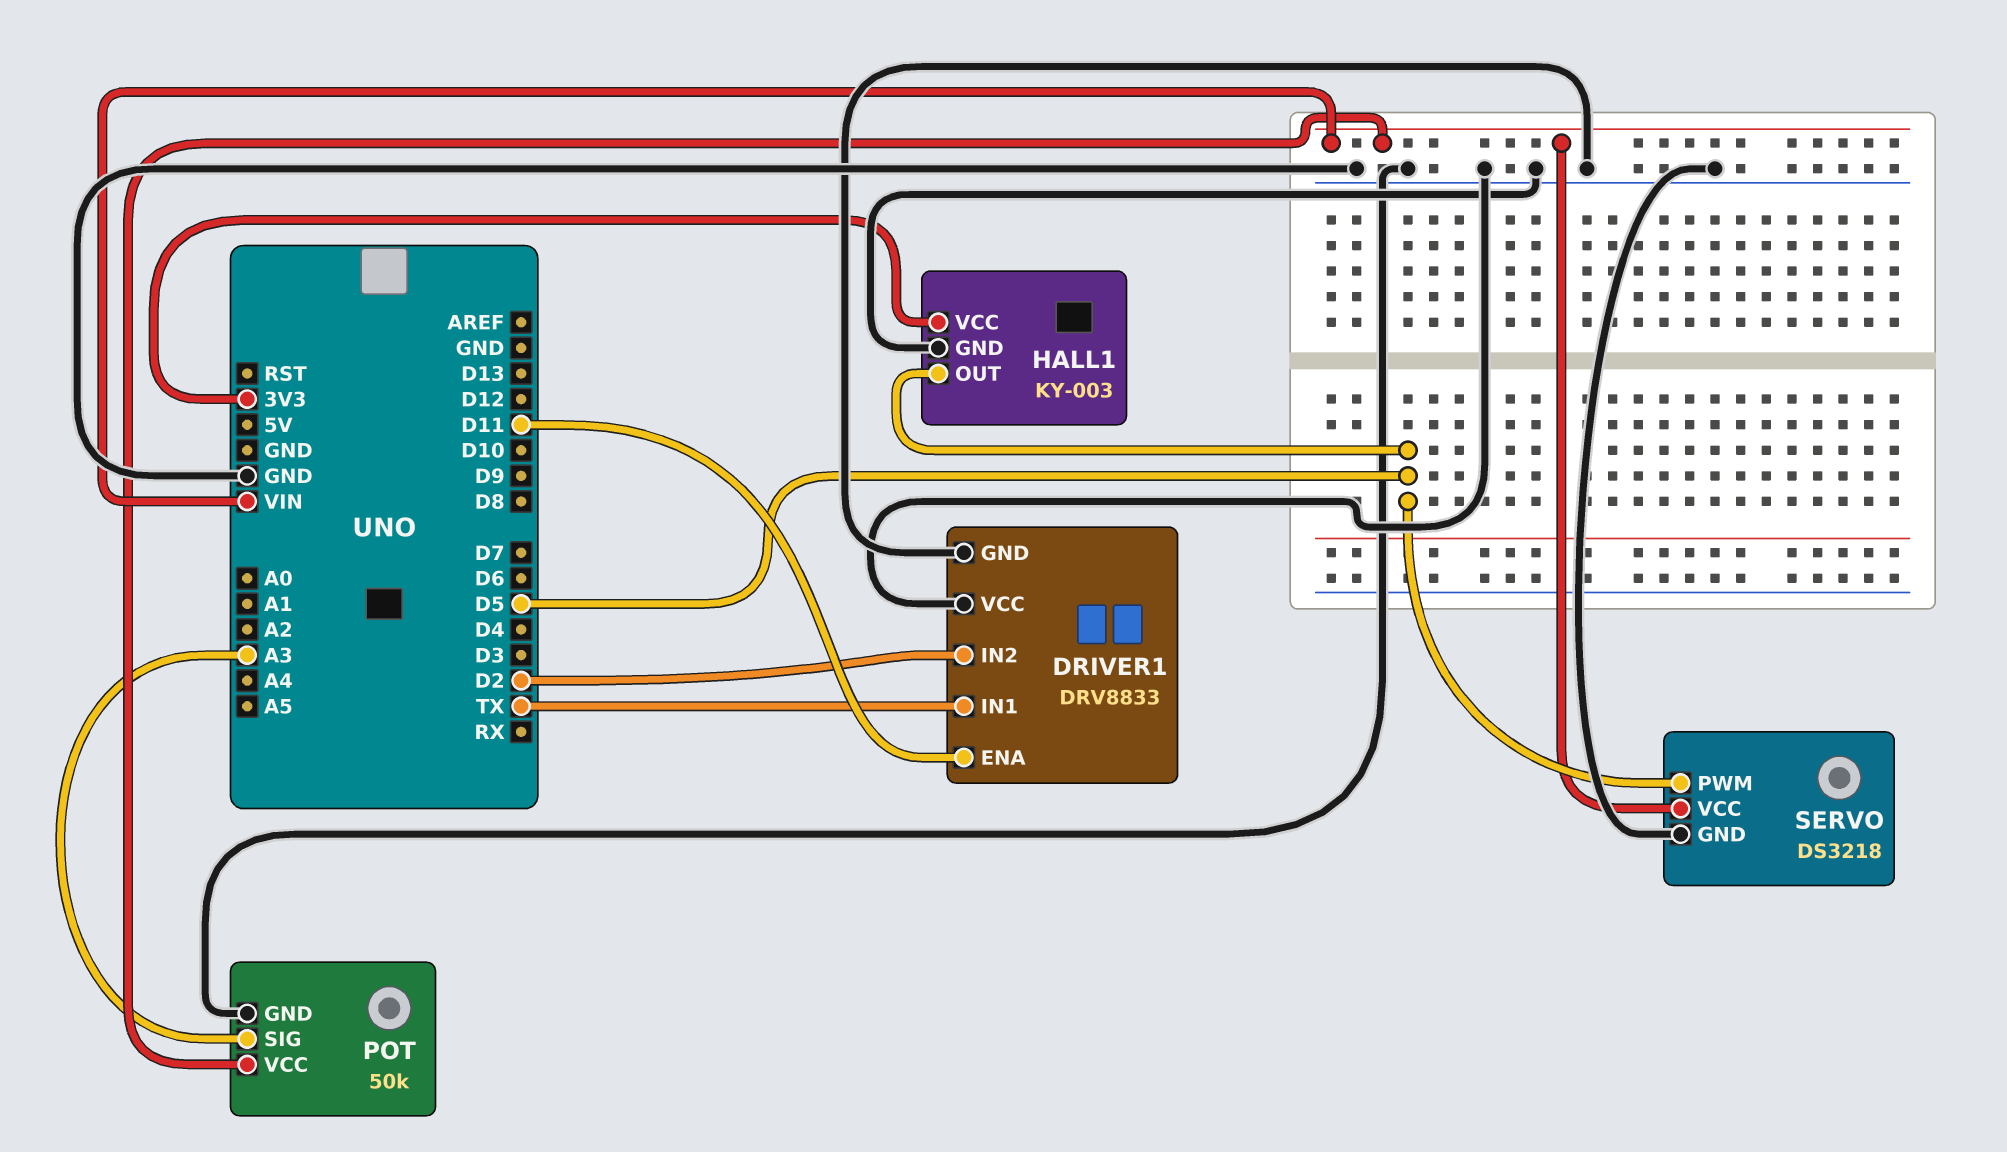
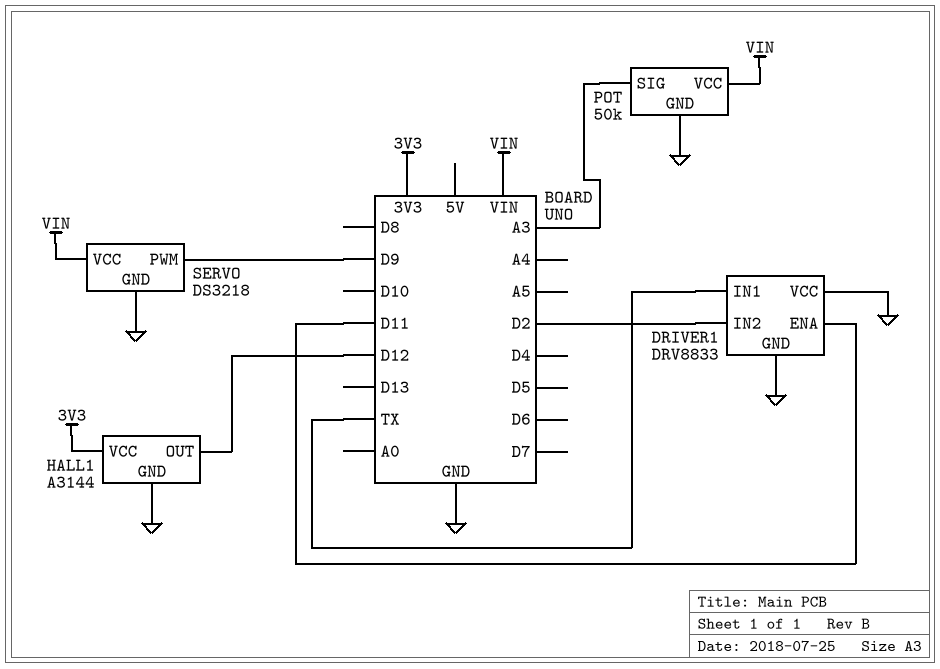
HALL1: KY-003 -> A3144
HALL1 pin OUT: D5 -> D12
SERVO pin PWM: D5 -> D9

